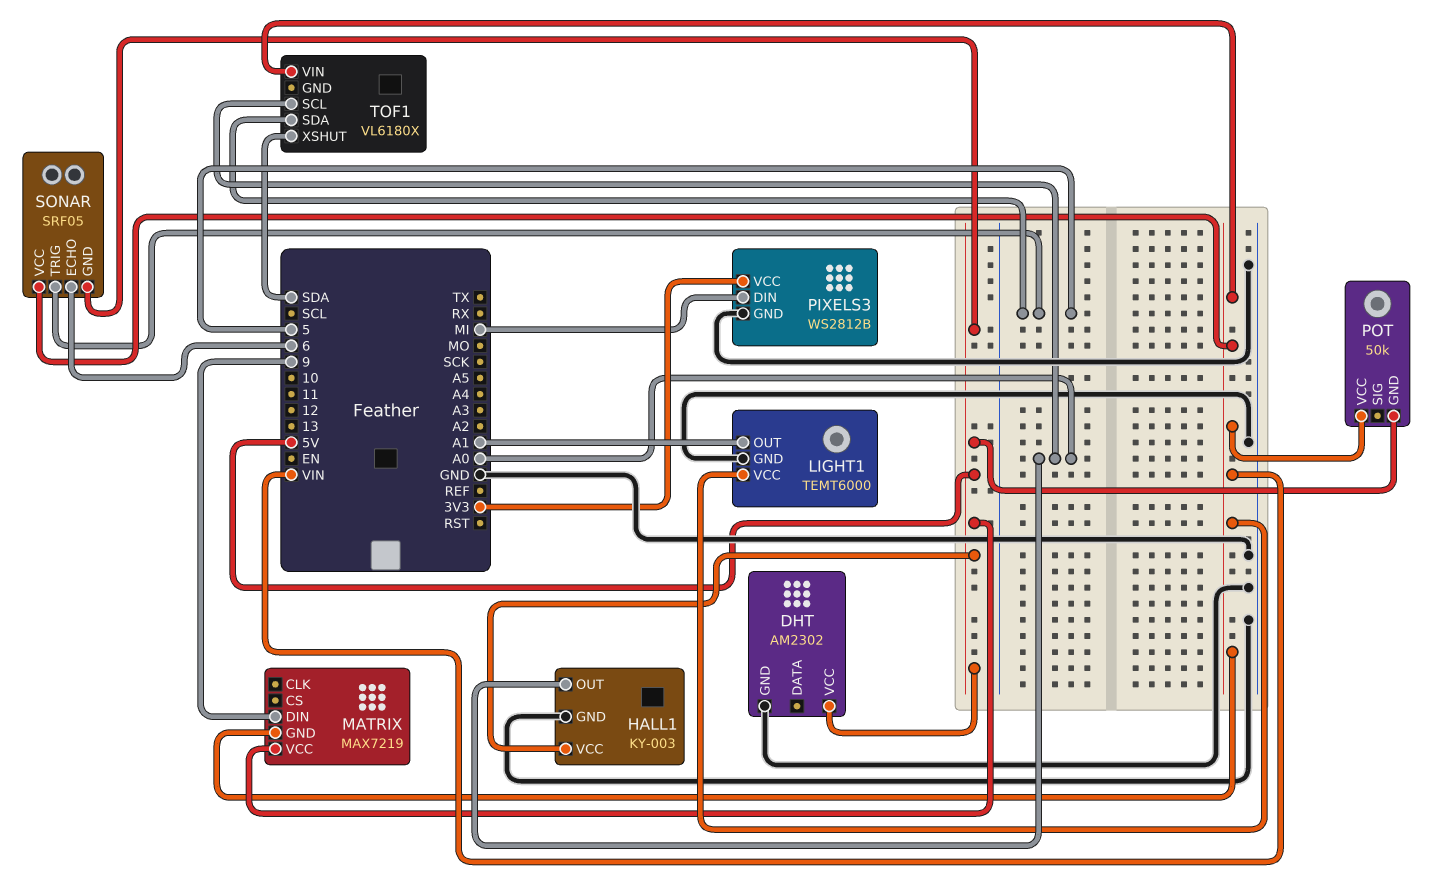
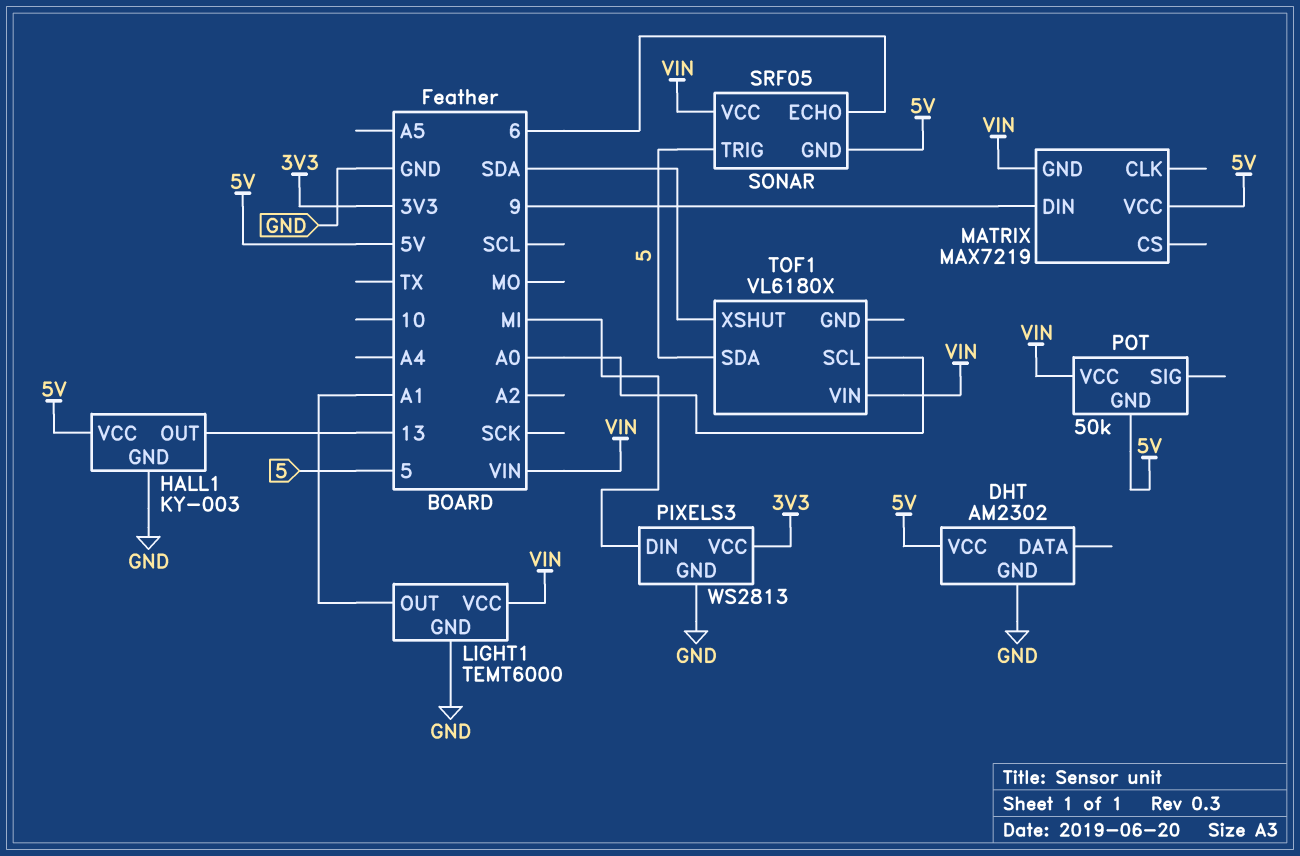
HALL1 pin OUT: A0 -> 13
PIXELS3: WS2812B -> WS2813

